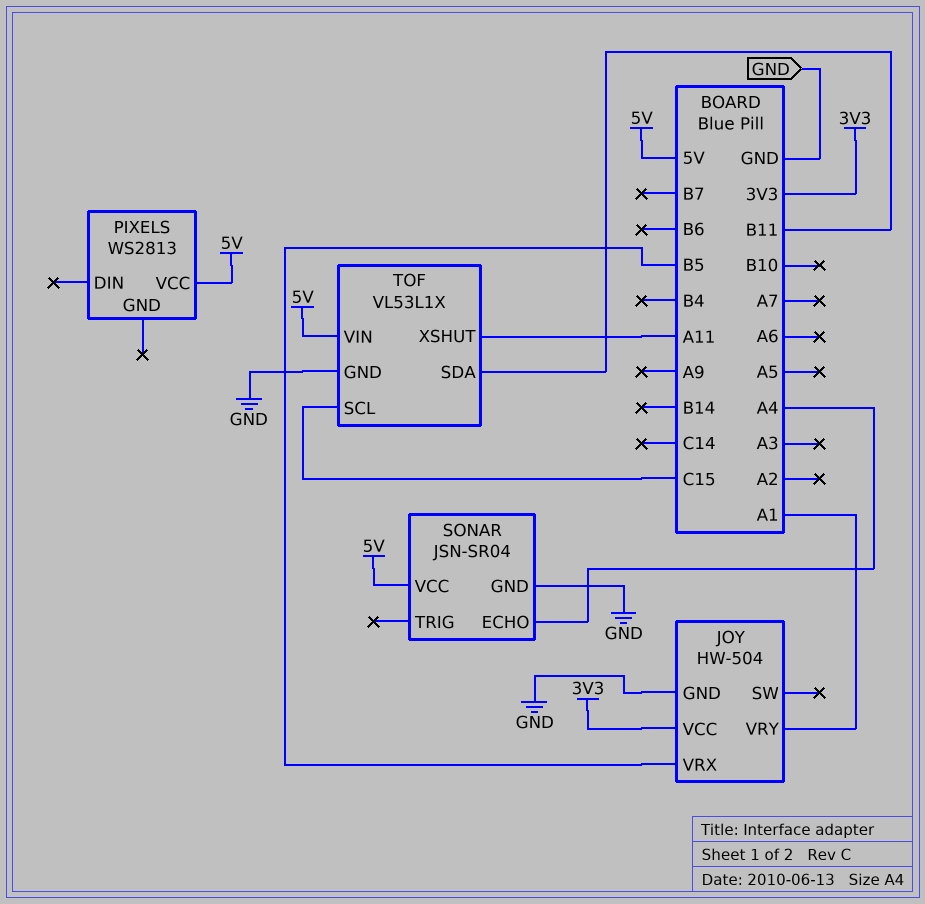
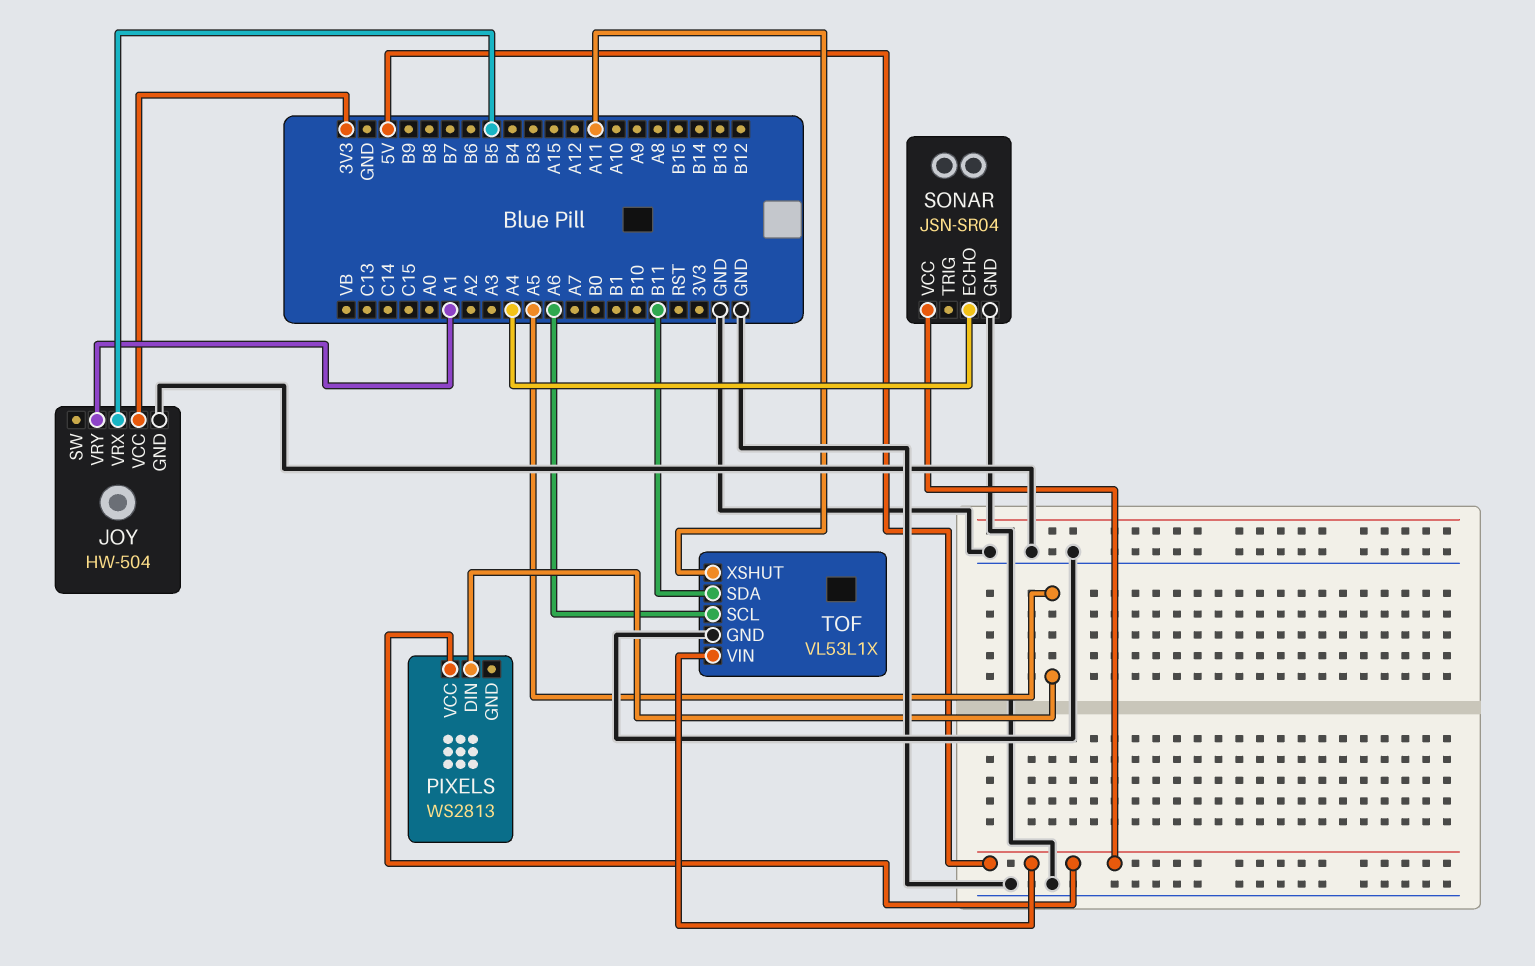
PIXELS pin DIN: none -> A5
TOF pin SCL: C15 -> A6

